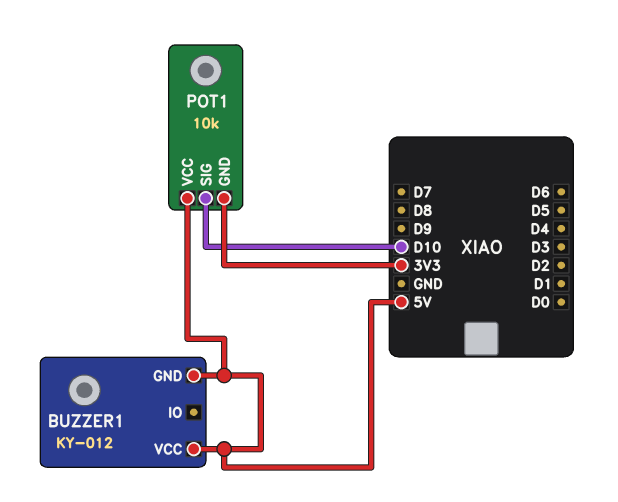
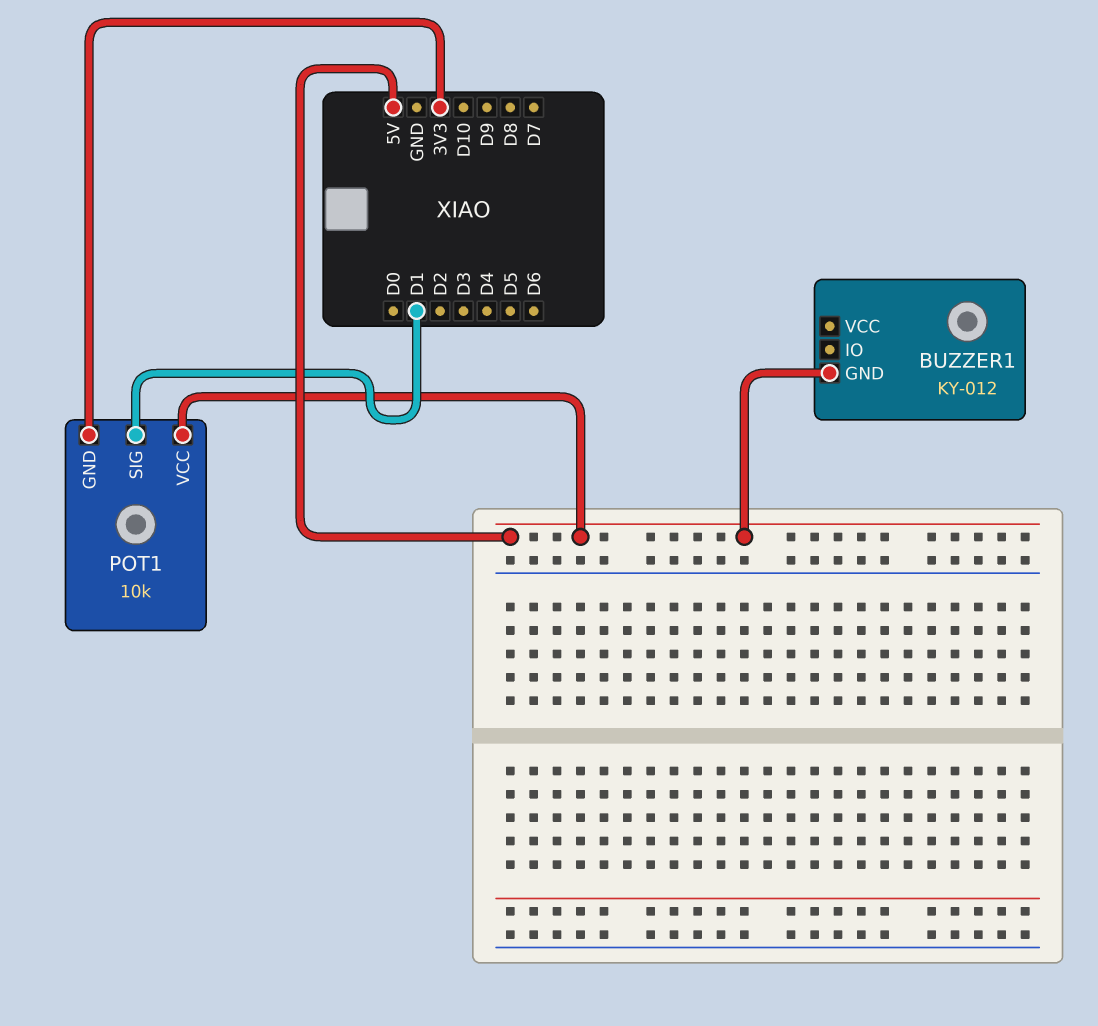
BUZZER1 pin VCC: 5V -> none
POT1 pin SIG: D10 -> D1

